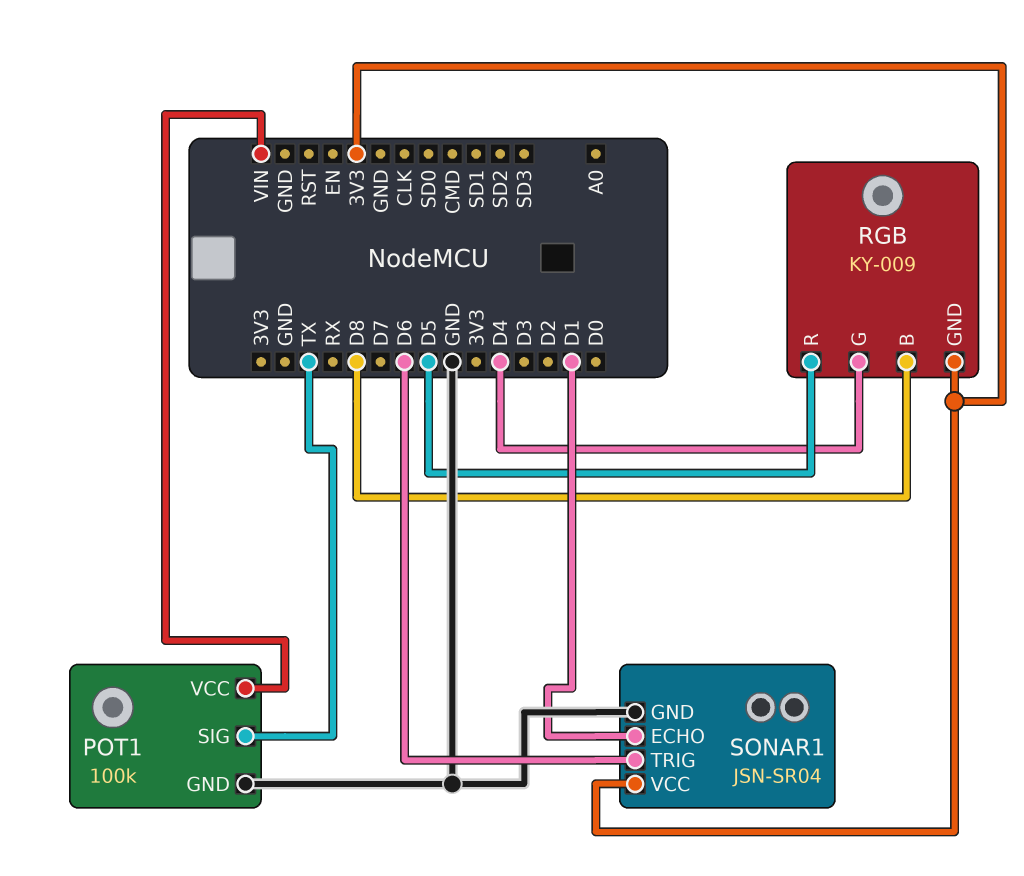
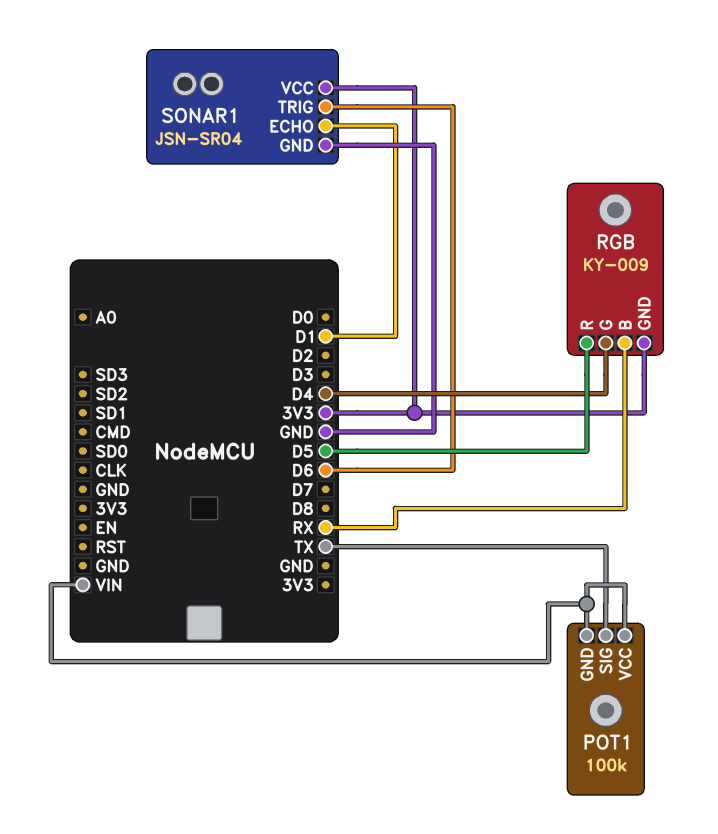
POT1 pin GND: GND -> VIN
RGB pin B: D8 -> RX

